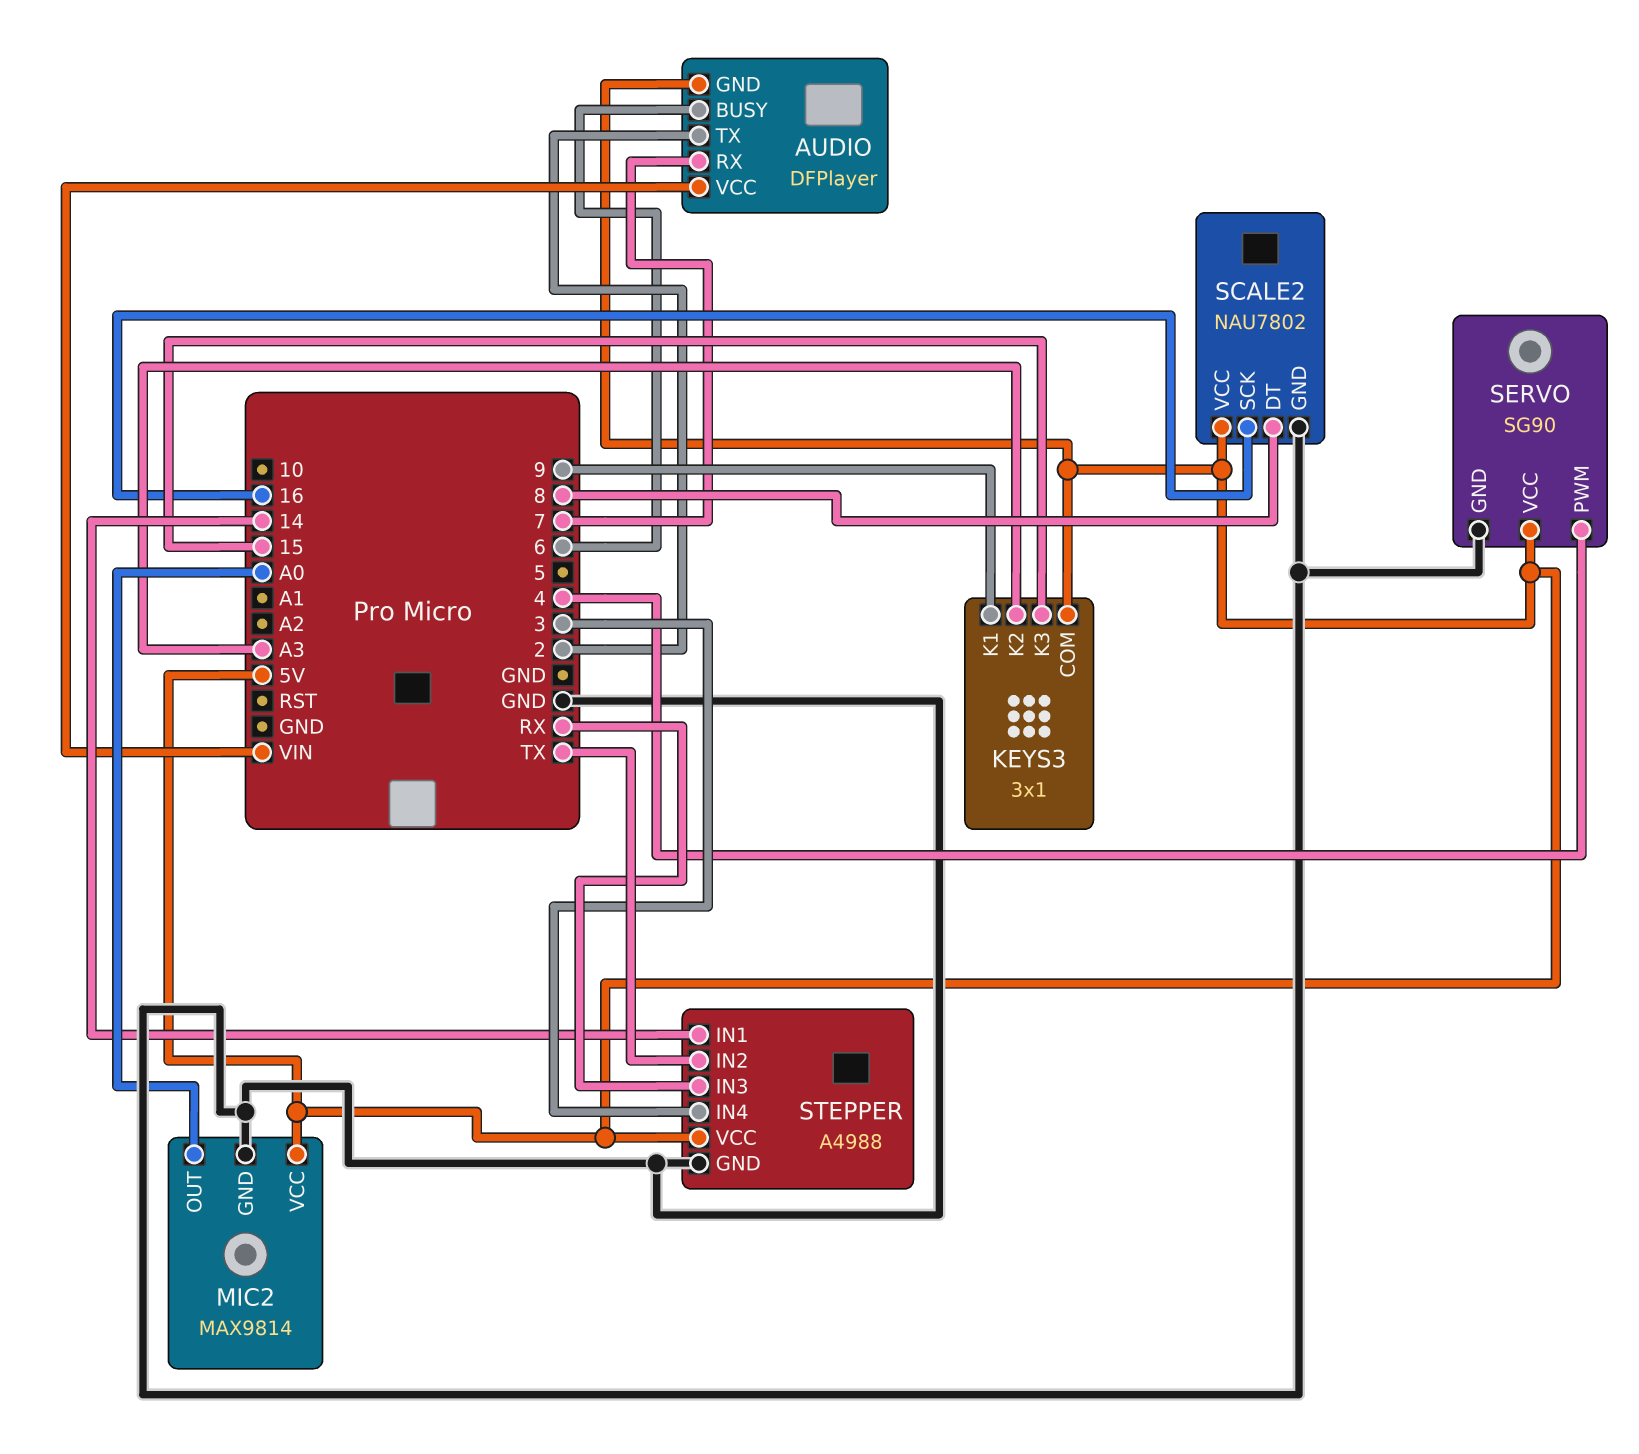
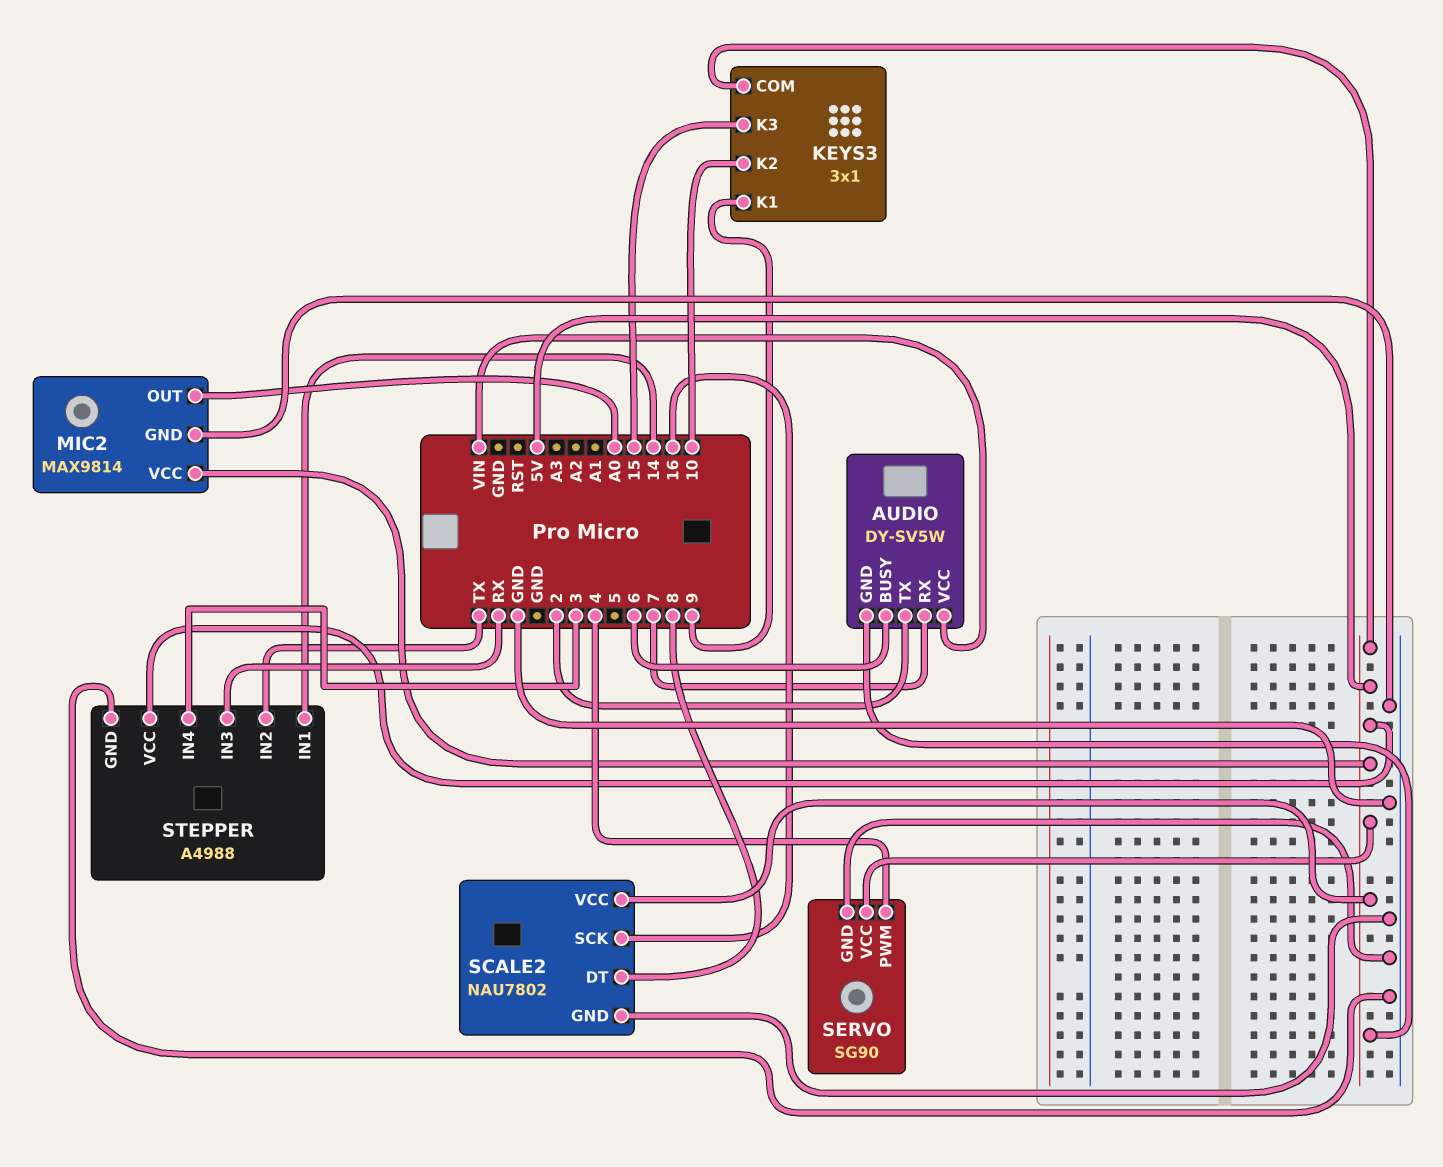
AUDIO: DFPlayer -> DY-SV5W
KEYS3 pin K2: A3 -> 10

